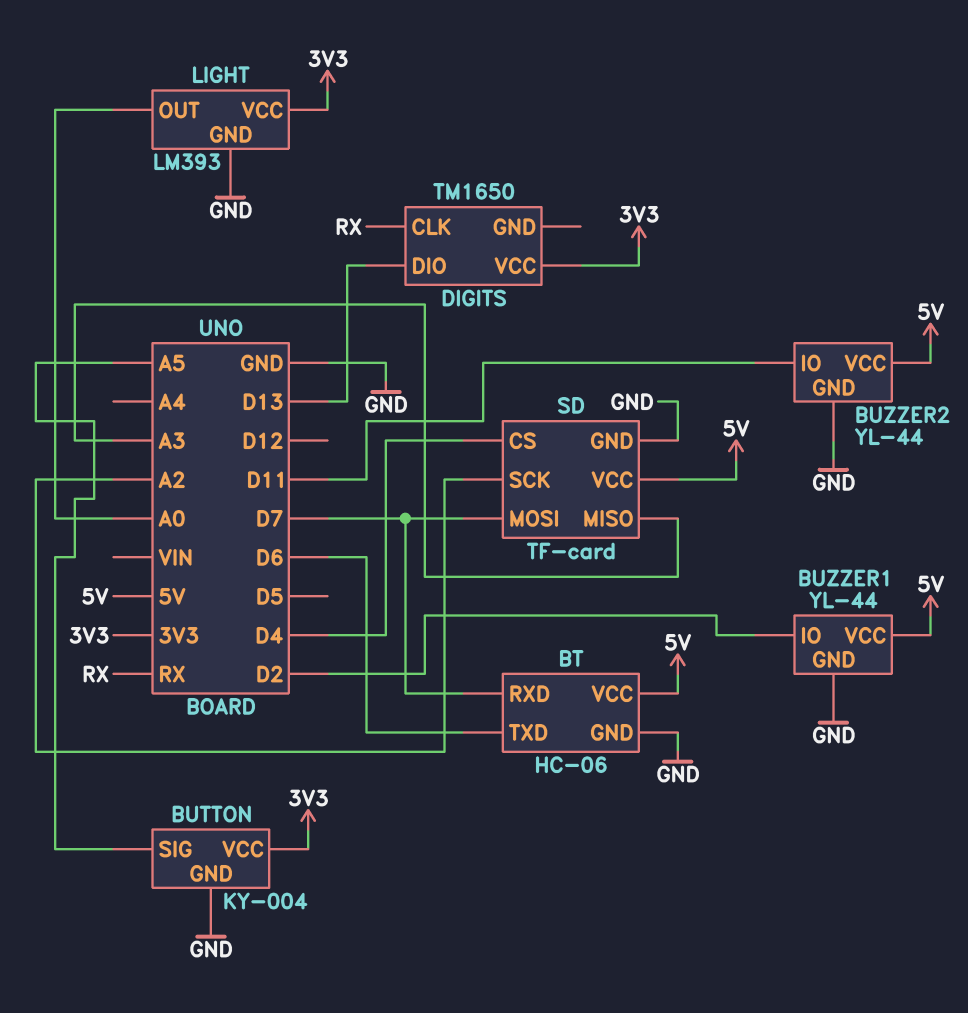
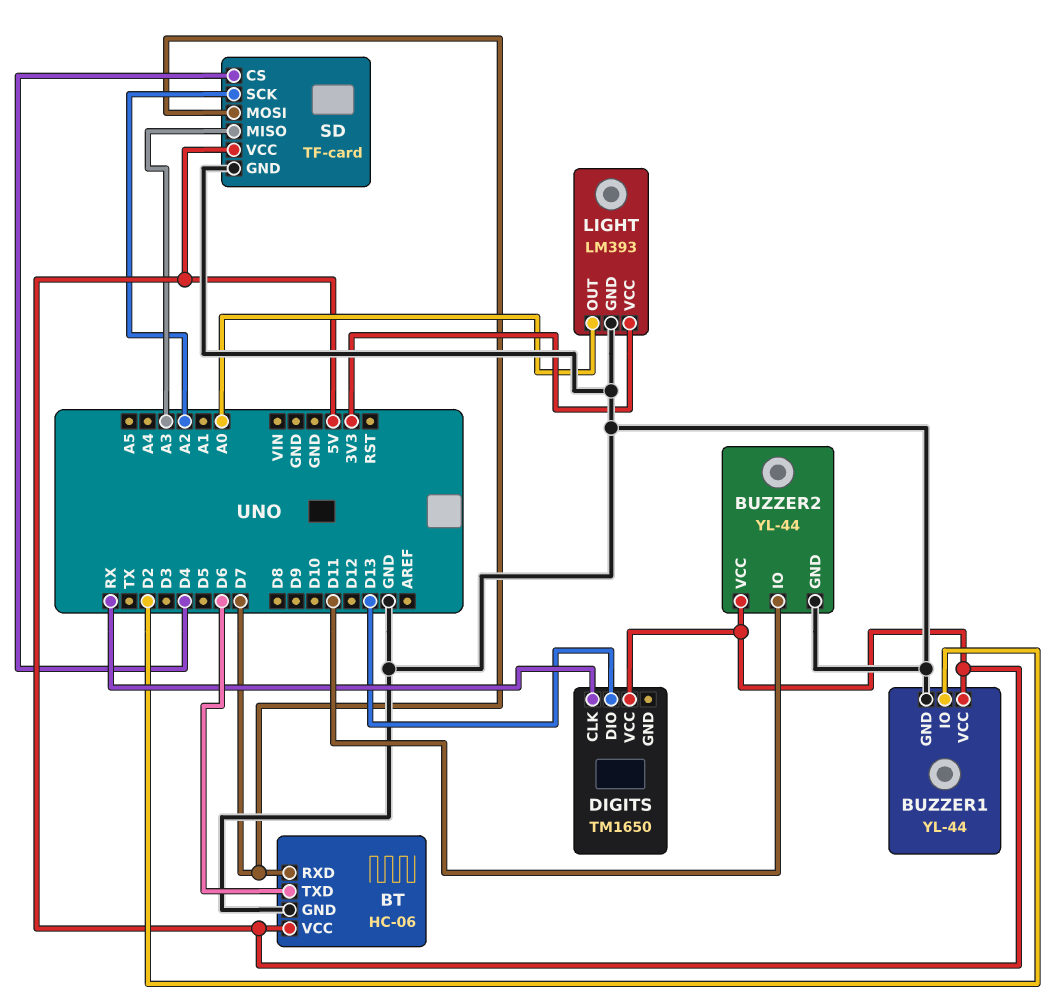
BUTTON: KY-004 -> none
BUTTON pin GND: GND -> none
BUTTON pin SIG: A5 -> none
BUTTON pin VCC: 3V3 -> none
DIGITS pin VCC: 3V3 -> 5V

